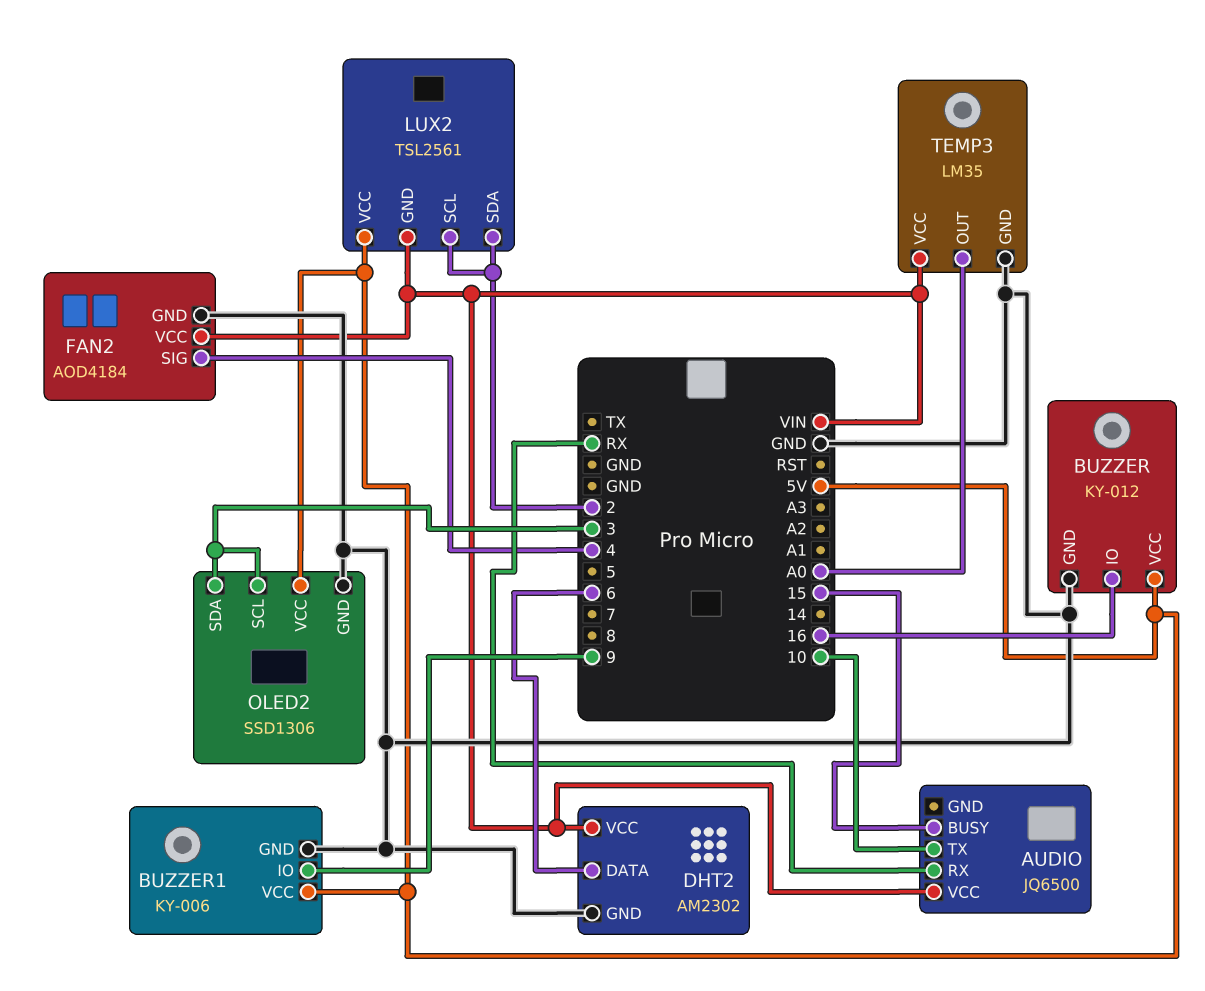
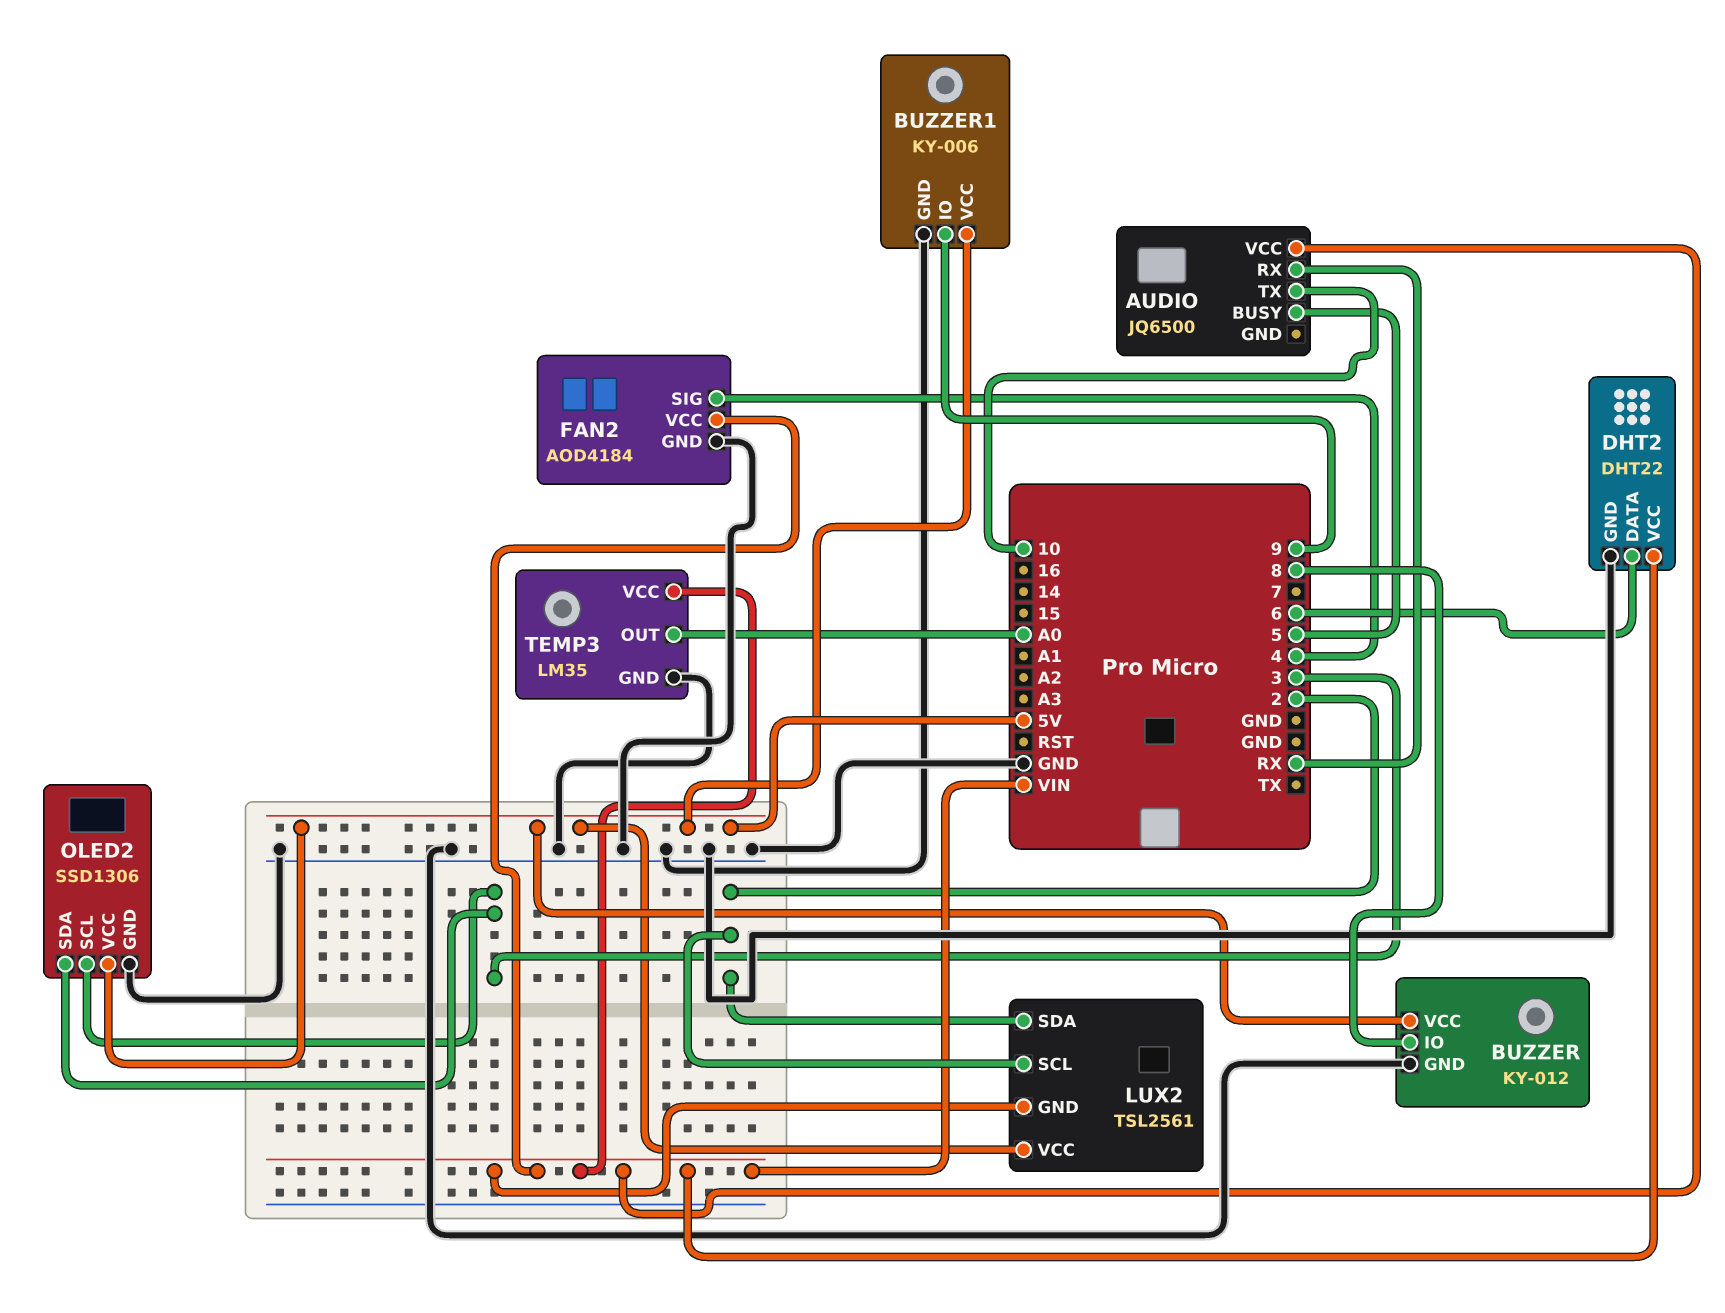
AUDIO pin BUSY: 15 -> 5
BUZZER pin IO: 16 -> 8
DHT2: AM2302 -> DHT22

